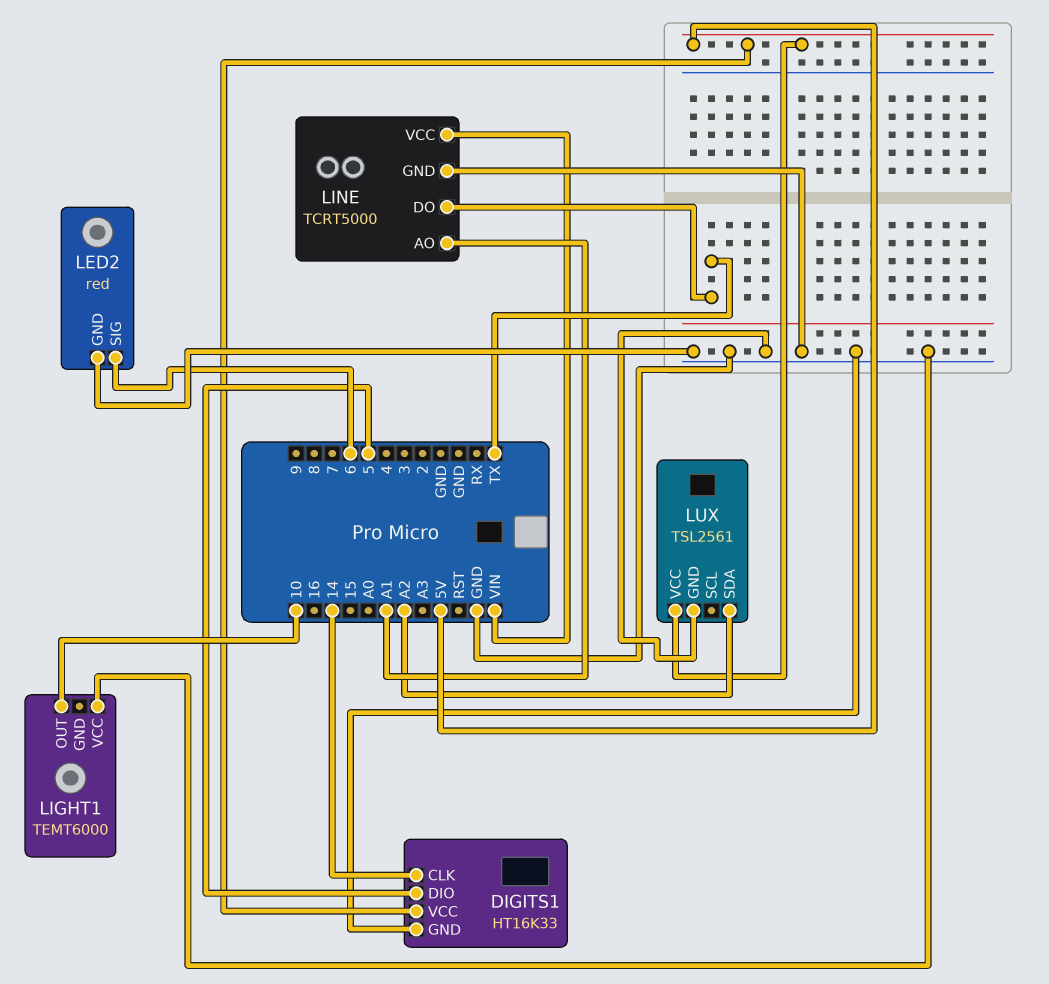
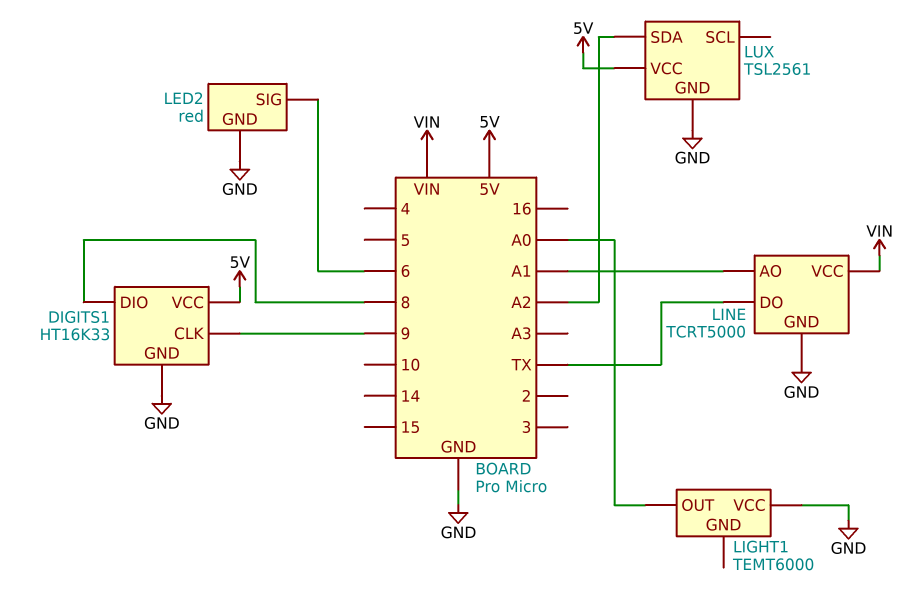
DIGITS1 pin CLK: 14 -> 9
DIGITS1 pin DIO: 5 -> 8
LIGHT1 pin OUT: 10 -> A0

